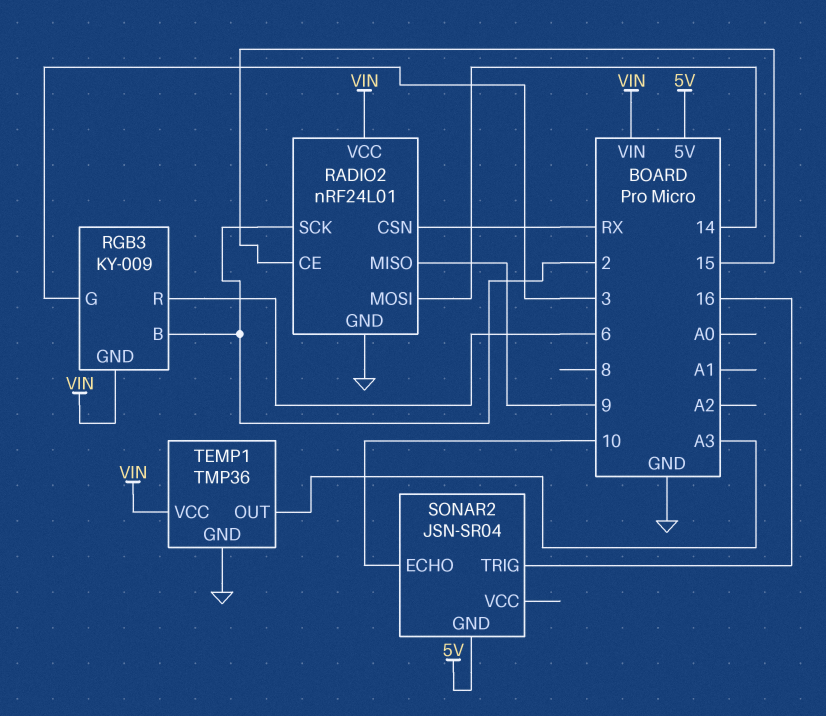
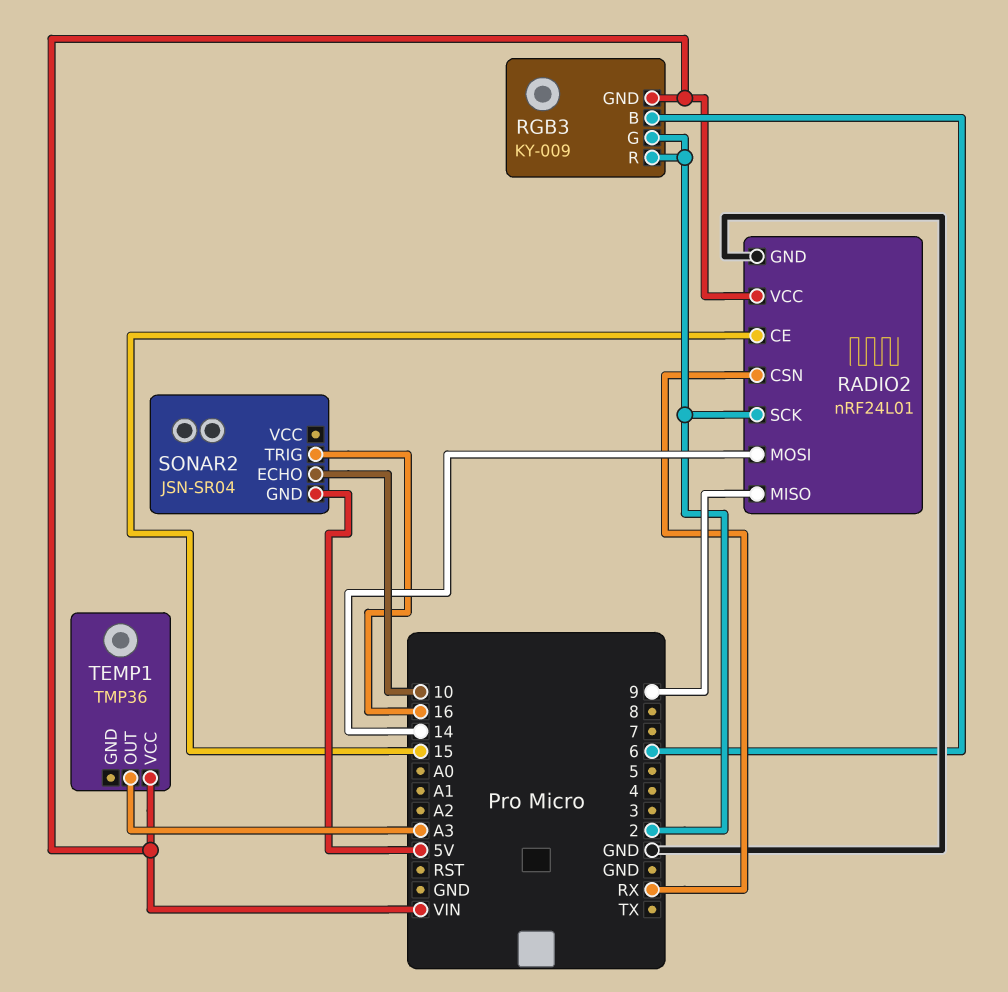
RGB3 pin B: 2 -> 6
RGB3 pin G: 3 -> 2
RGB3 pin R: 6 -> 2
TEMP1 pin GND: GND -> none

